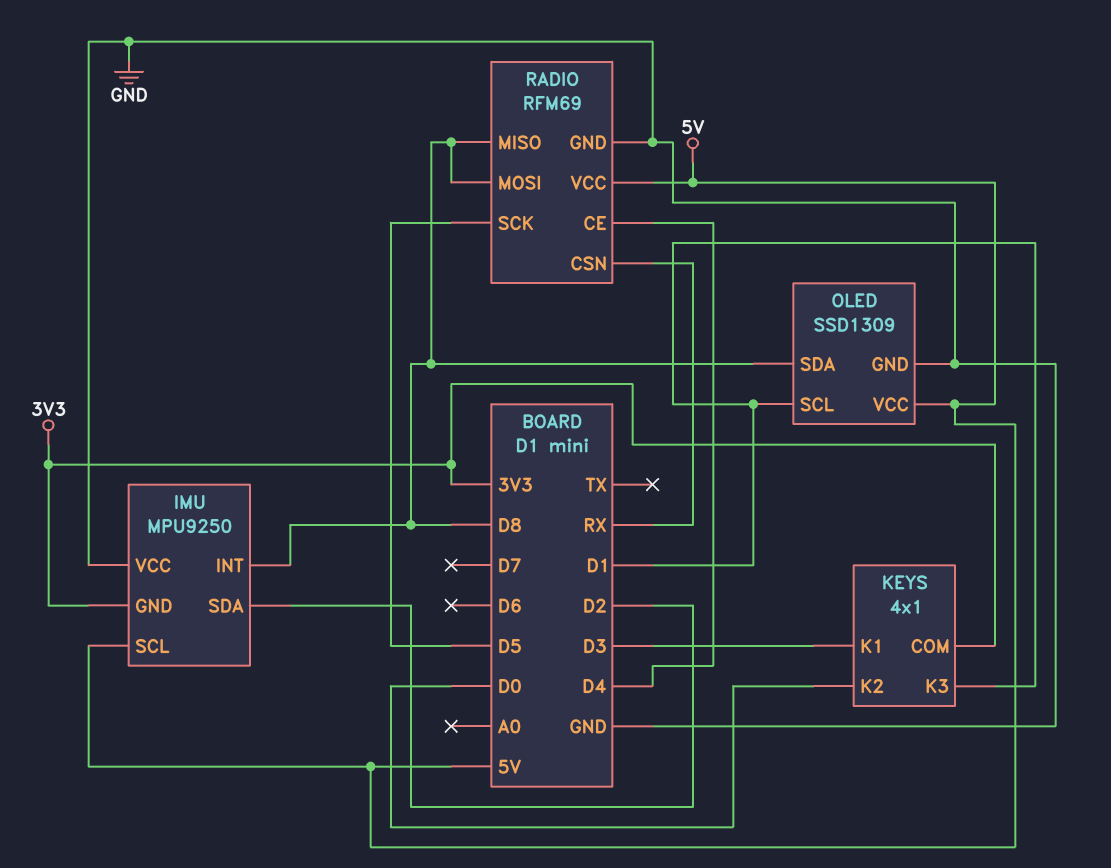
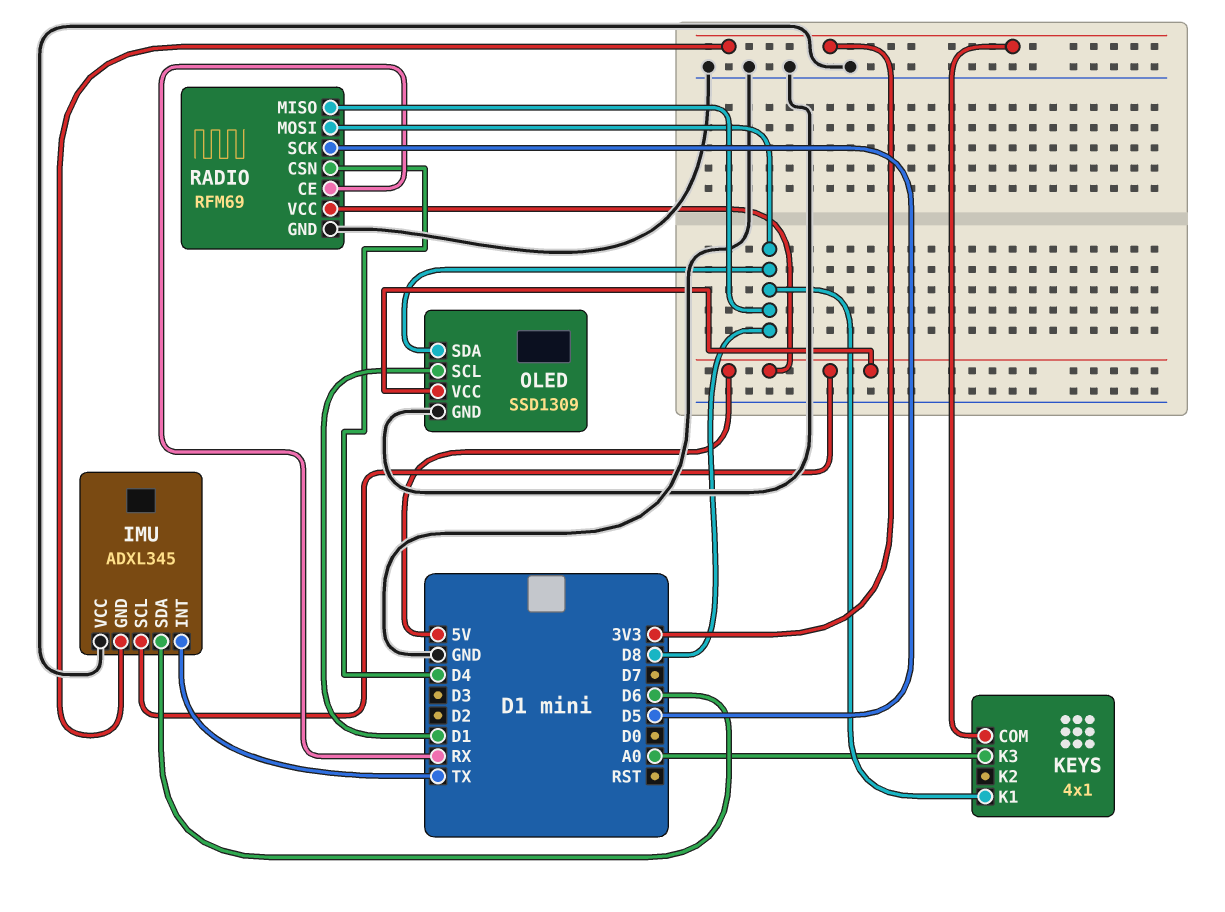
IMU: MPU9250 -> ADXL345
IMU pin INT: D8 -> TX
IMU pin SDA: D2 -> D6
KEYS pin K1: D3 -> D8
KEYS pin K2: D0 -> none
KEYS pin K3: D1 -> A0
RADIO pin CE: D4 -> RX
RADIO pin CSN: RX -> D4

